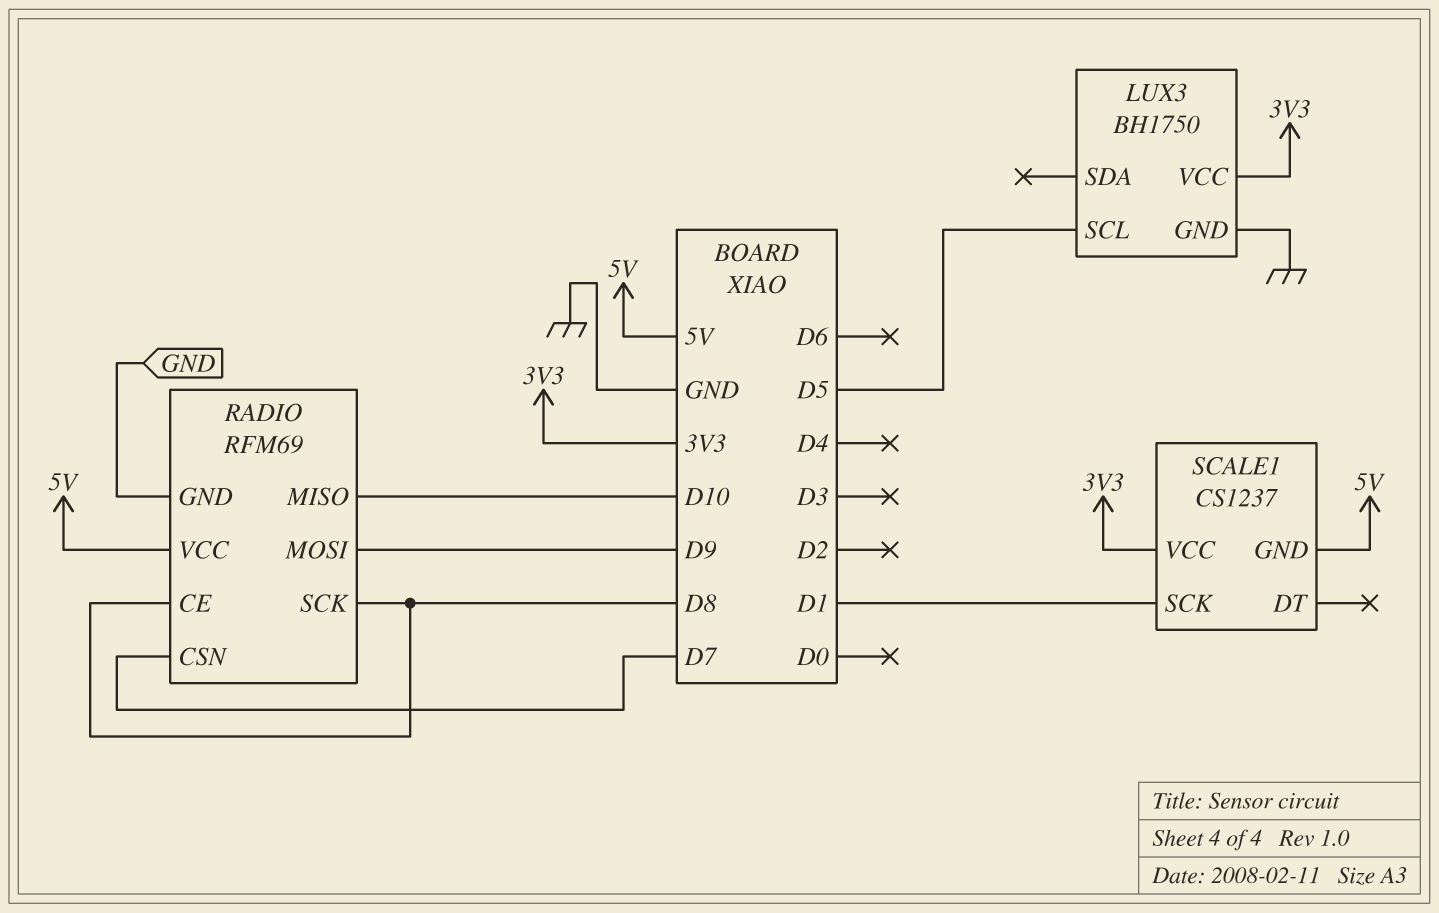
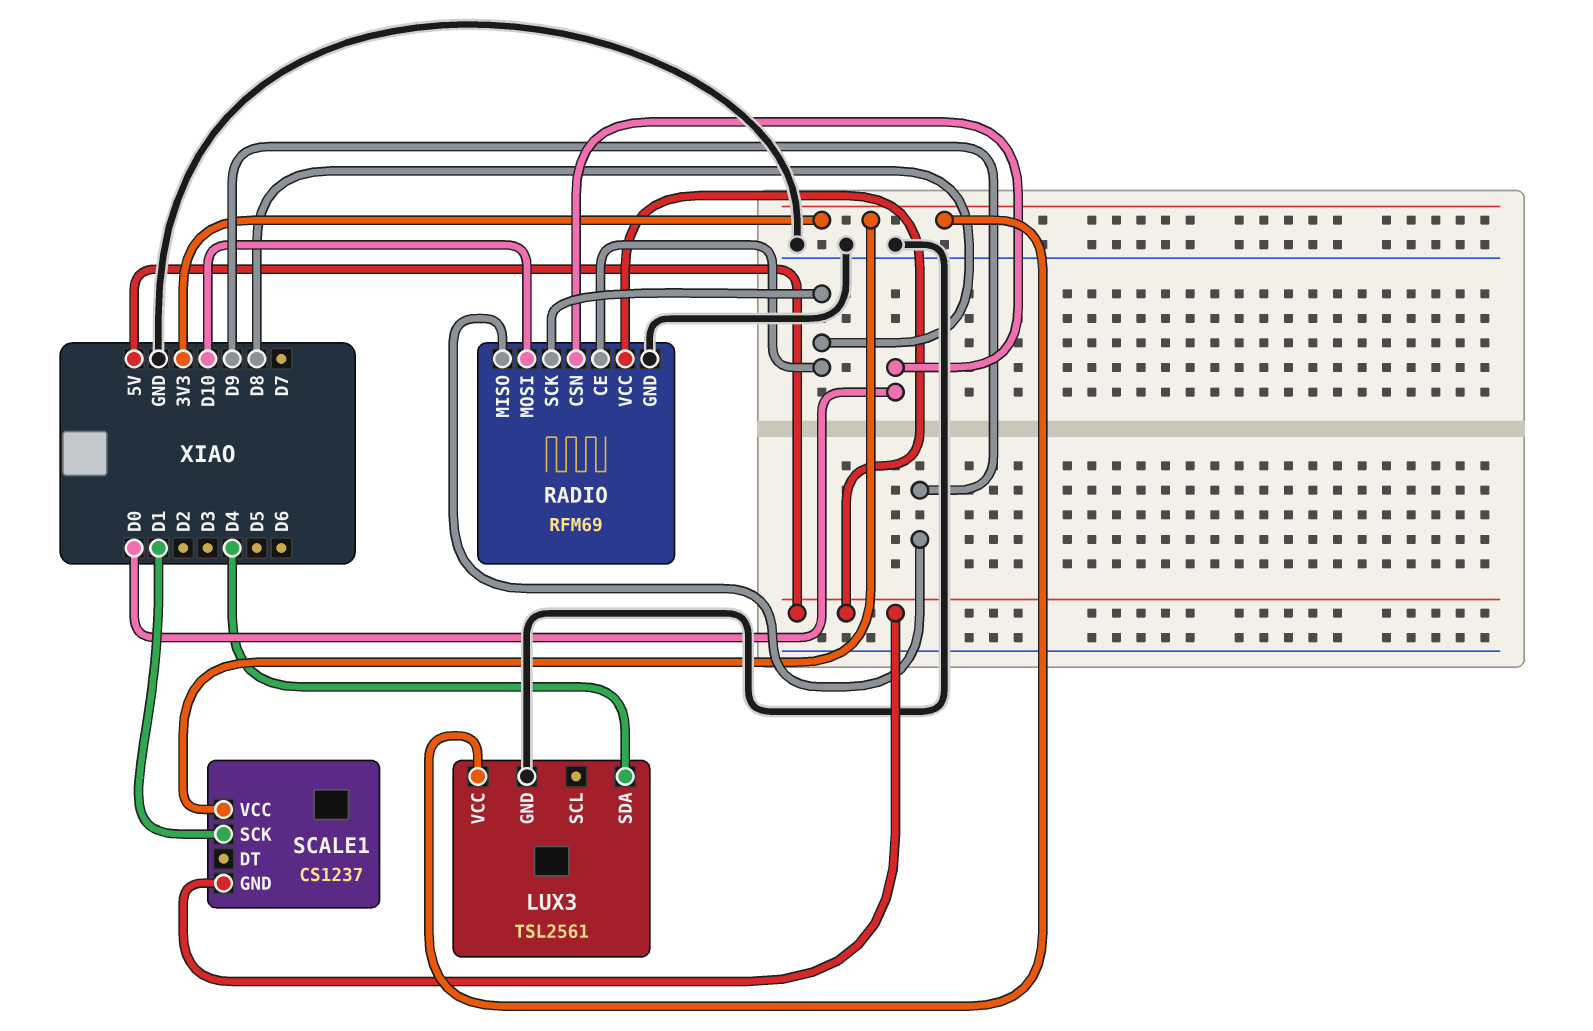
LUX3: BH1750 -> TSL2561
LUX3 pin SCL: D5 -> none
LUX3 pin SDA: none -> D4
RADIO pin CSN: D7 -> D0
RADIO pin MISO: D10 -> D9
RADIO pin MOSI: D9 -> D10

